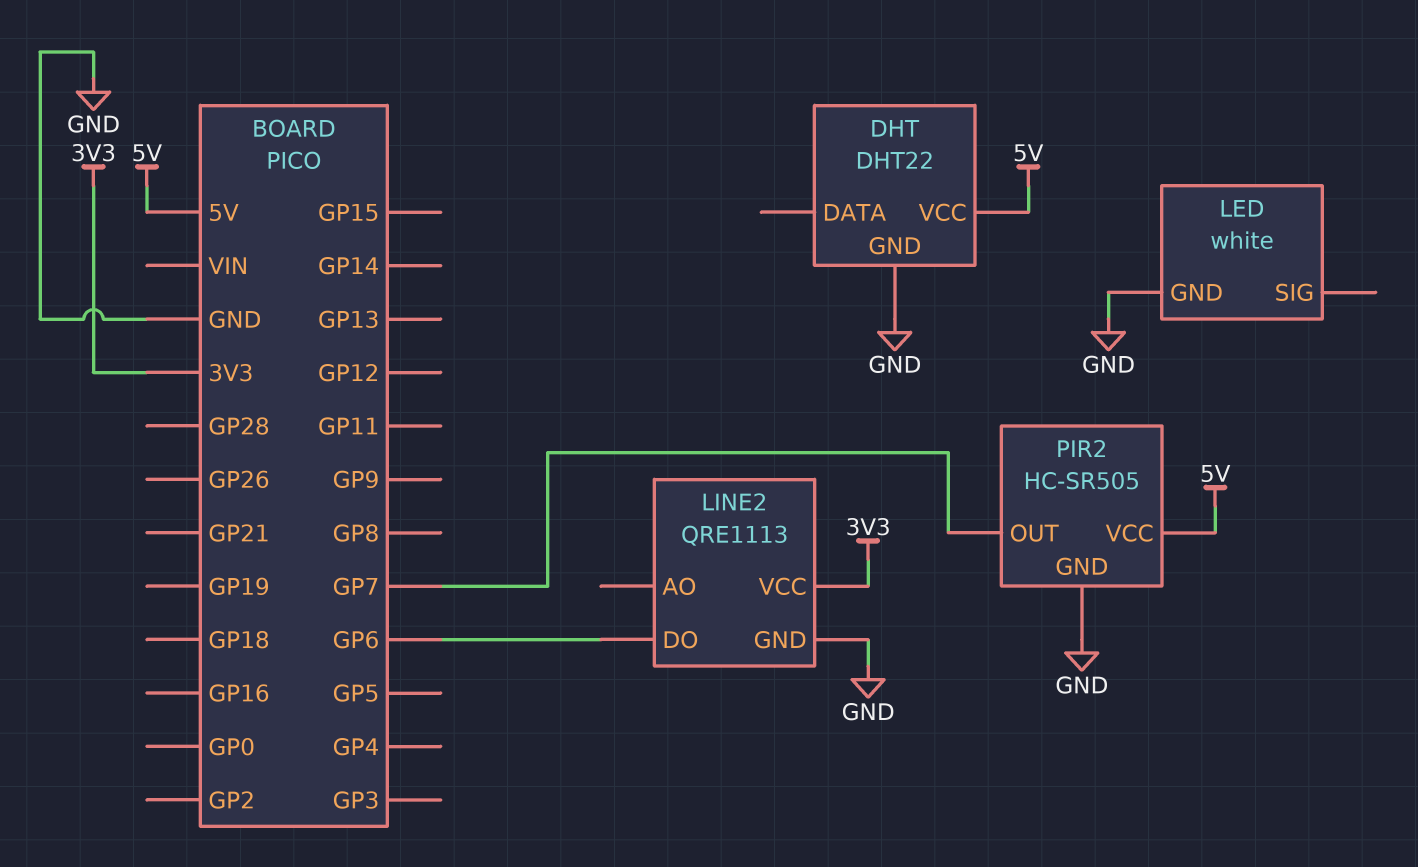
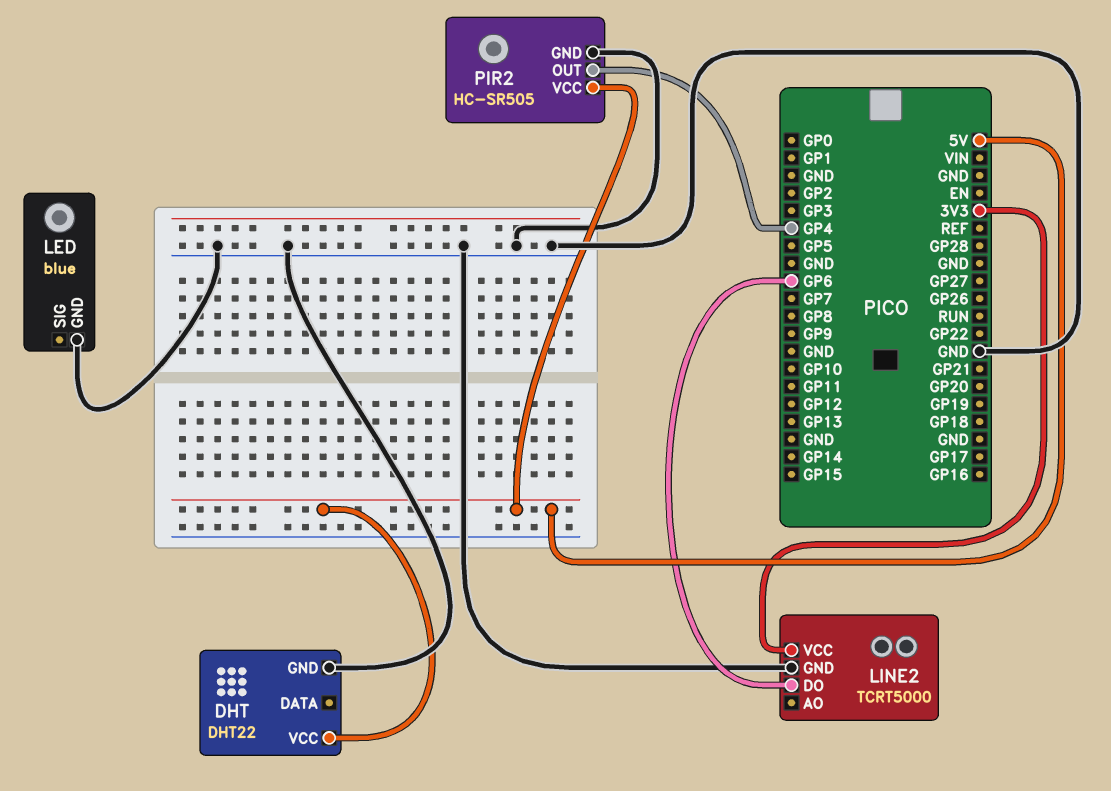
LED: white -> blue
LINE2: QRE1113 -> TCRT5000
PIR2 pin OUT: GP7 -> GP4

